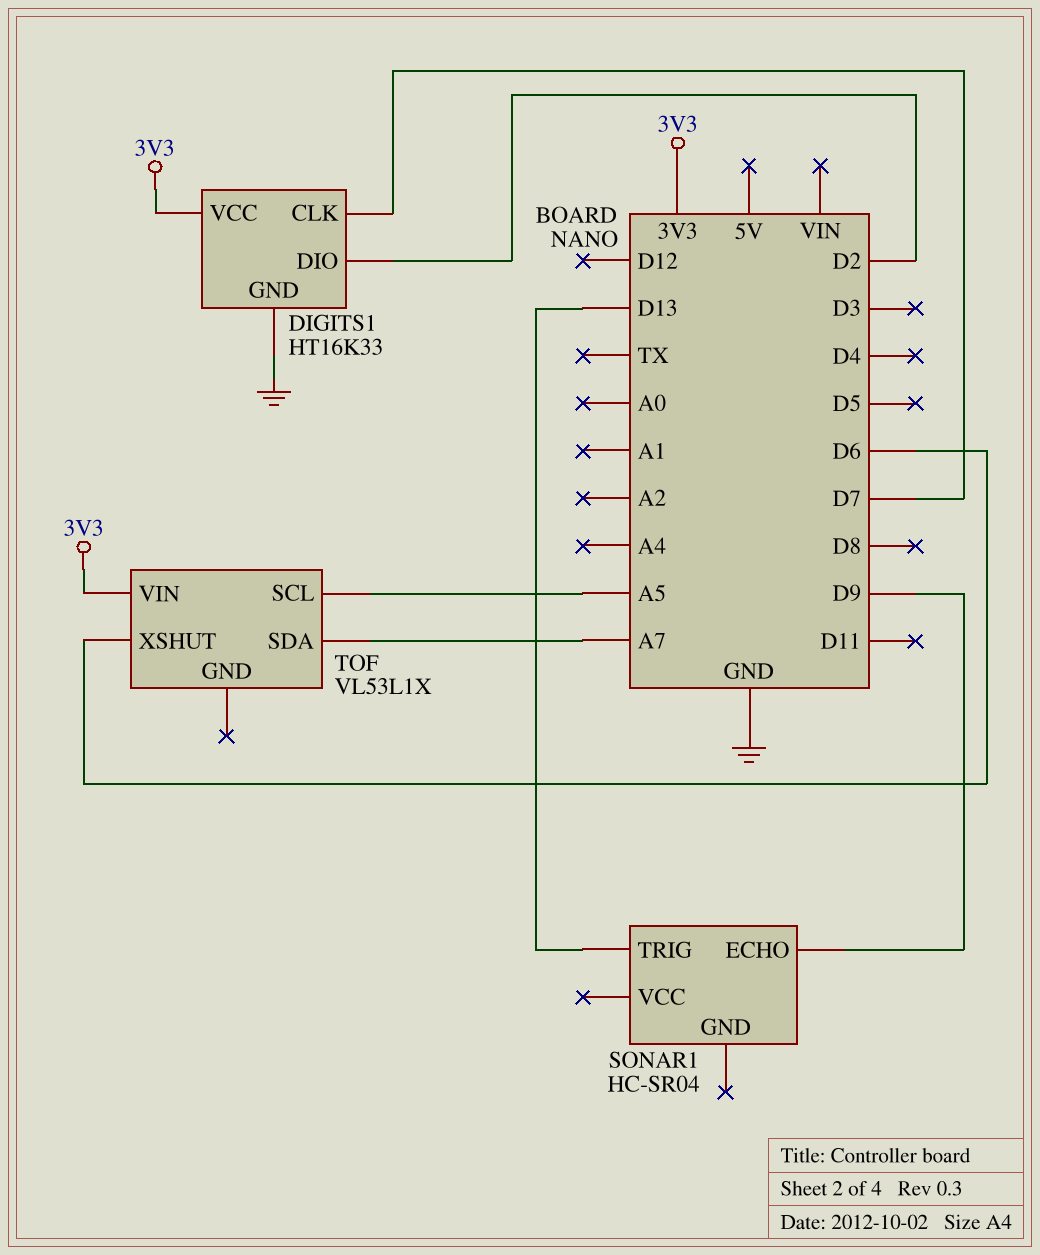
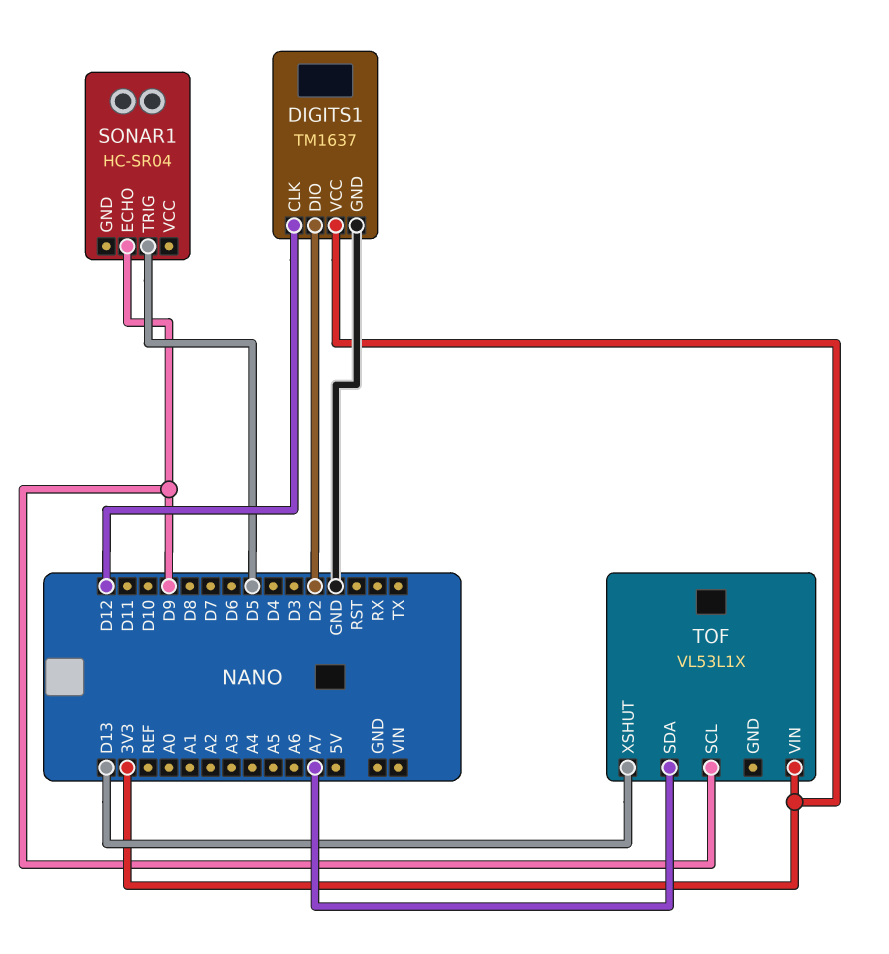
DIGITS1: HT16K33 -> TM1637
DIGITS1 pin CLK: D7 -> D12
SONAR1 pin TRIG: D13 -> D5
TOF pin SCL: A5 -> D9
TOF pin XSHUT: D6 -> D13

